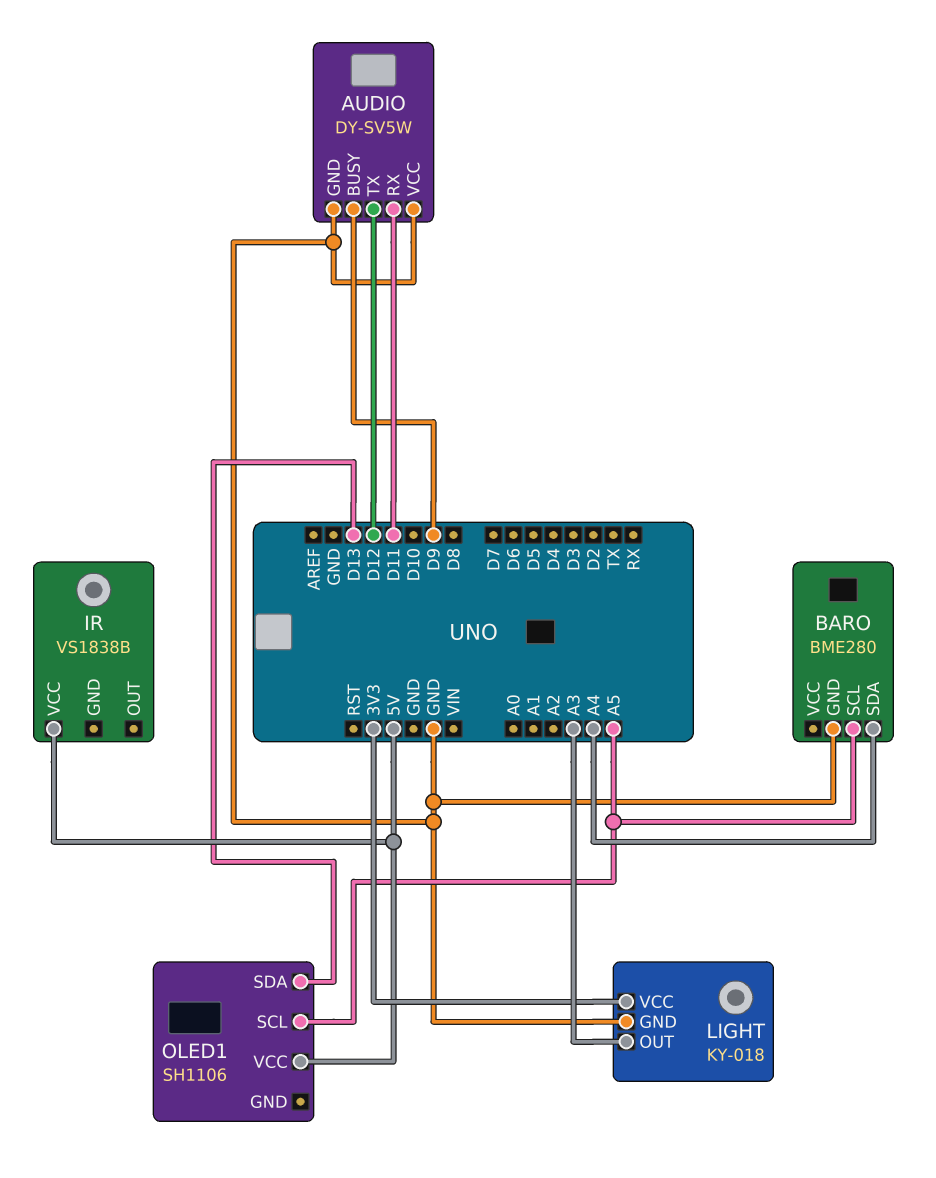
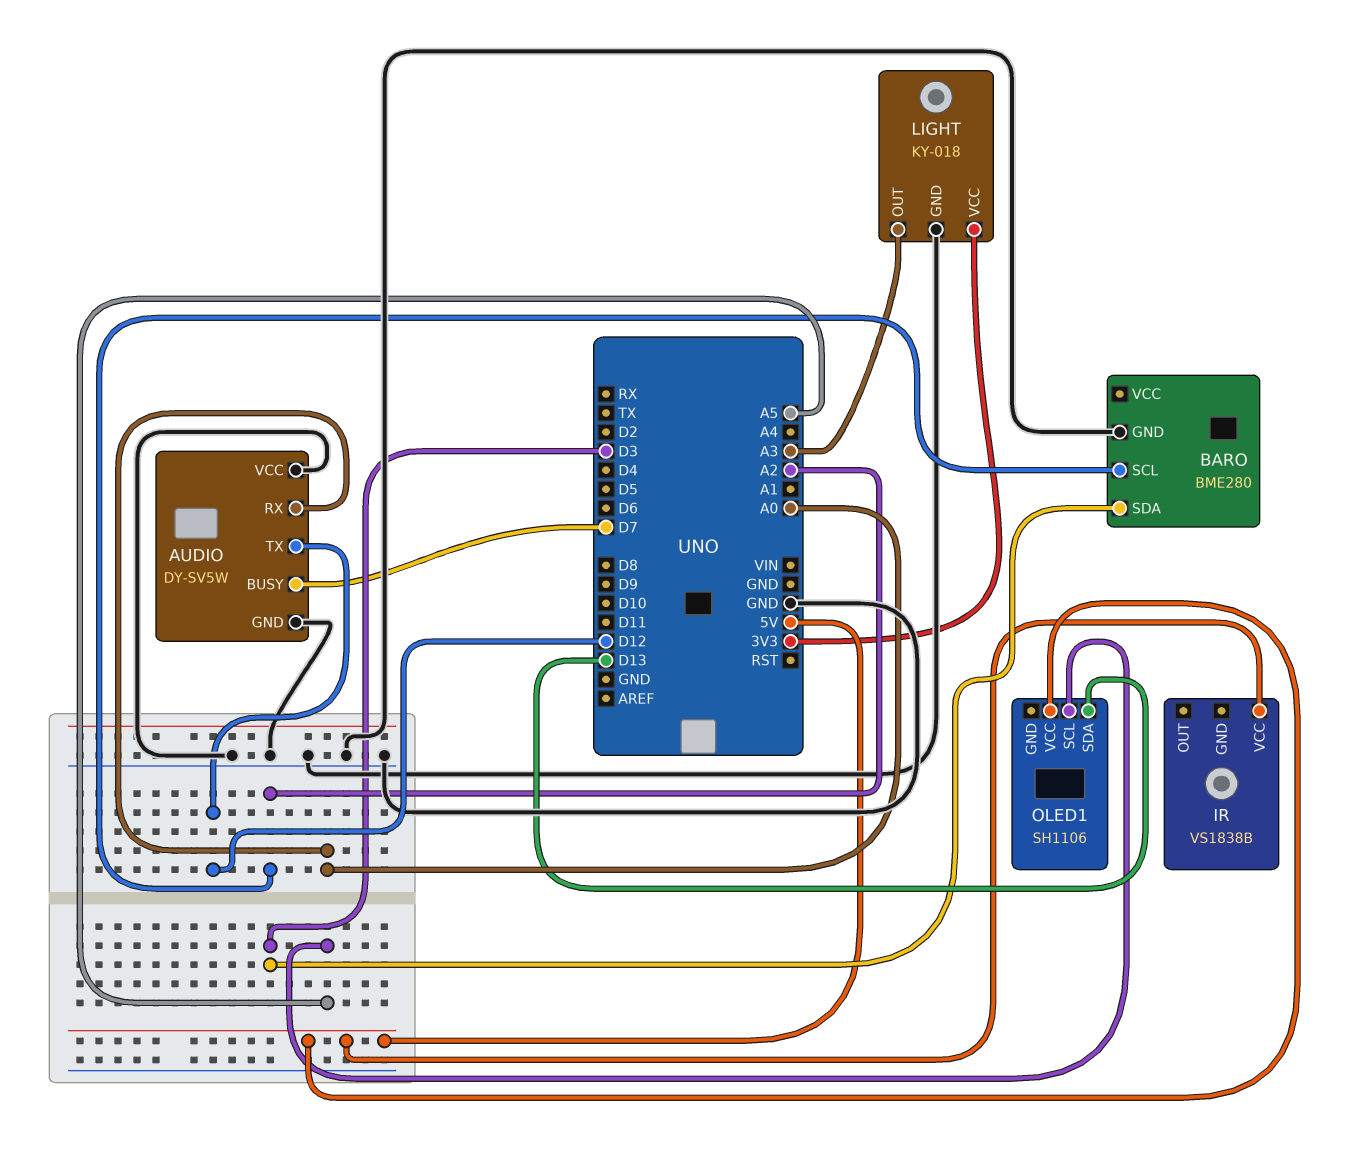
AUDIO pin BUSY: D9 -> D7
AUDIO pin RX: D11 -> A0
BARO pin SCL: A5 -> A2
BARO pin SDA: A4 -> D3

